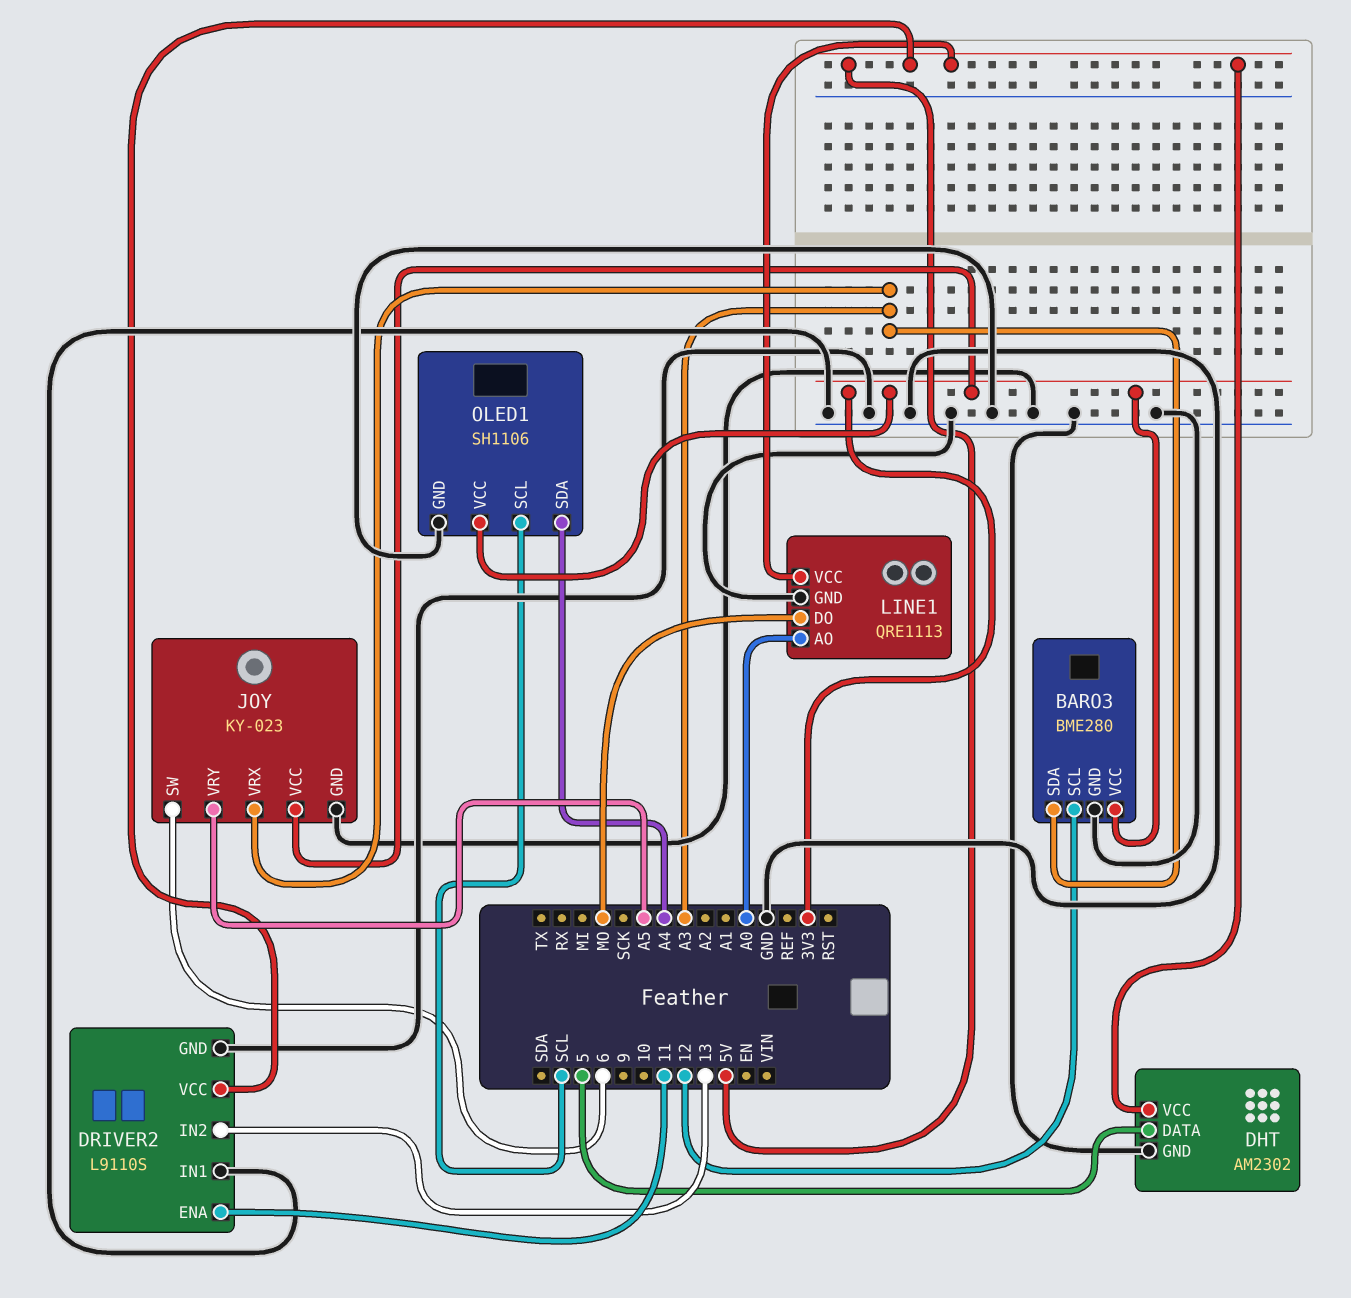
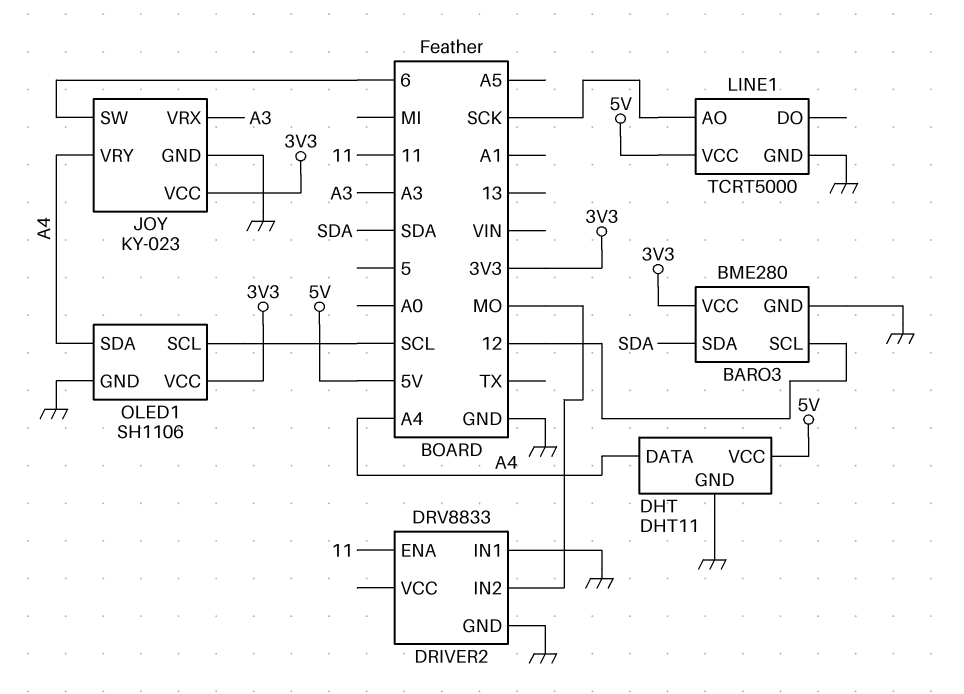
BARO3 pin SDA: A3 -> SDA
DHT: AM2302 -> DHT11
DHT pin DATA: 5 -> A4
DRIVER2: L9110S -> DRV8833
DRIVER2 pin IN2: 13 -> MO
DRIVER2 pin VCC: 5V -> none
JOY pin VRY: A5 -> A4
LINE1: QRE1113 -> TCRT5000
LINE1 pin AO: A0 -> SCK
LINE1 pin DO: MO -> none

